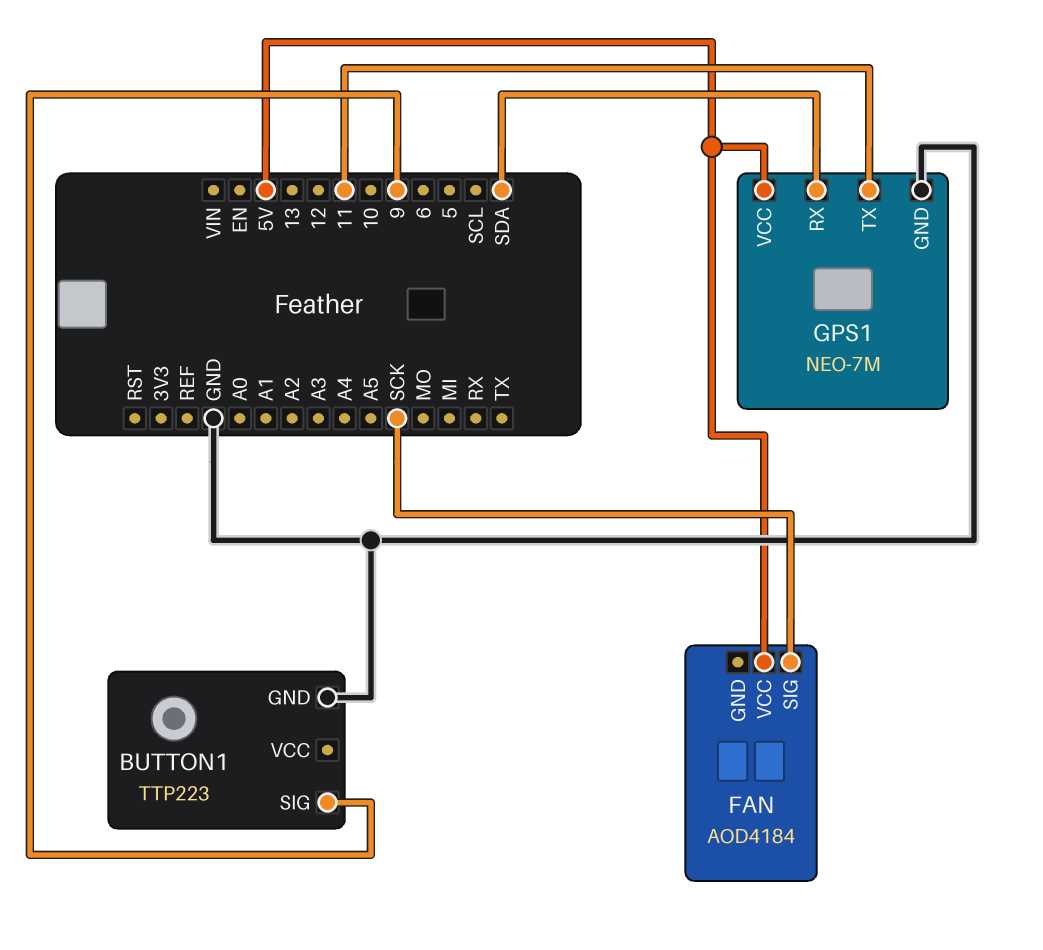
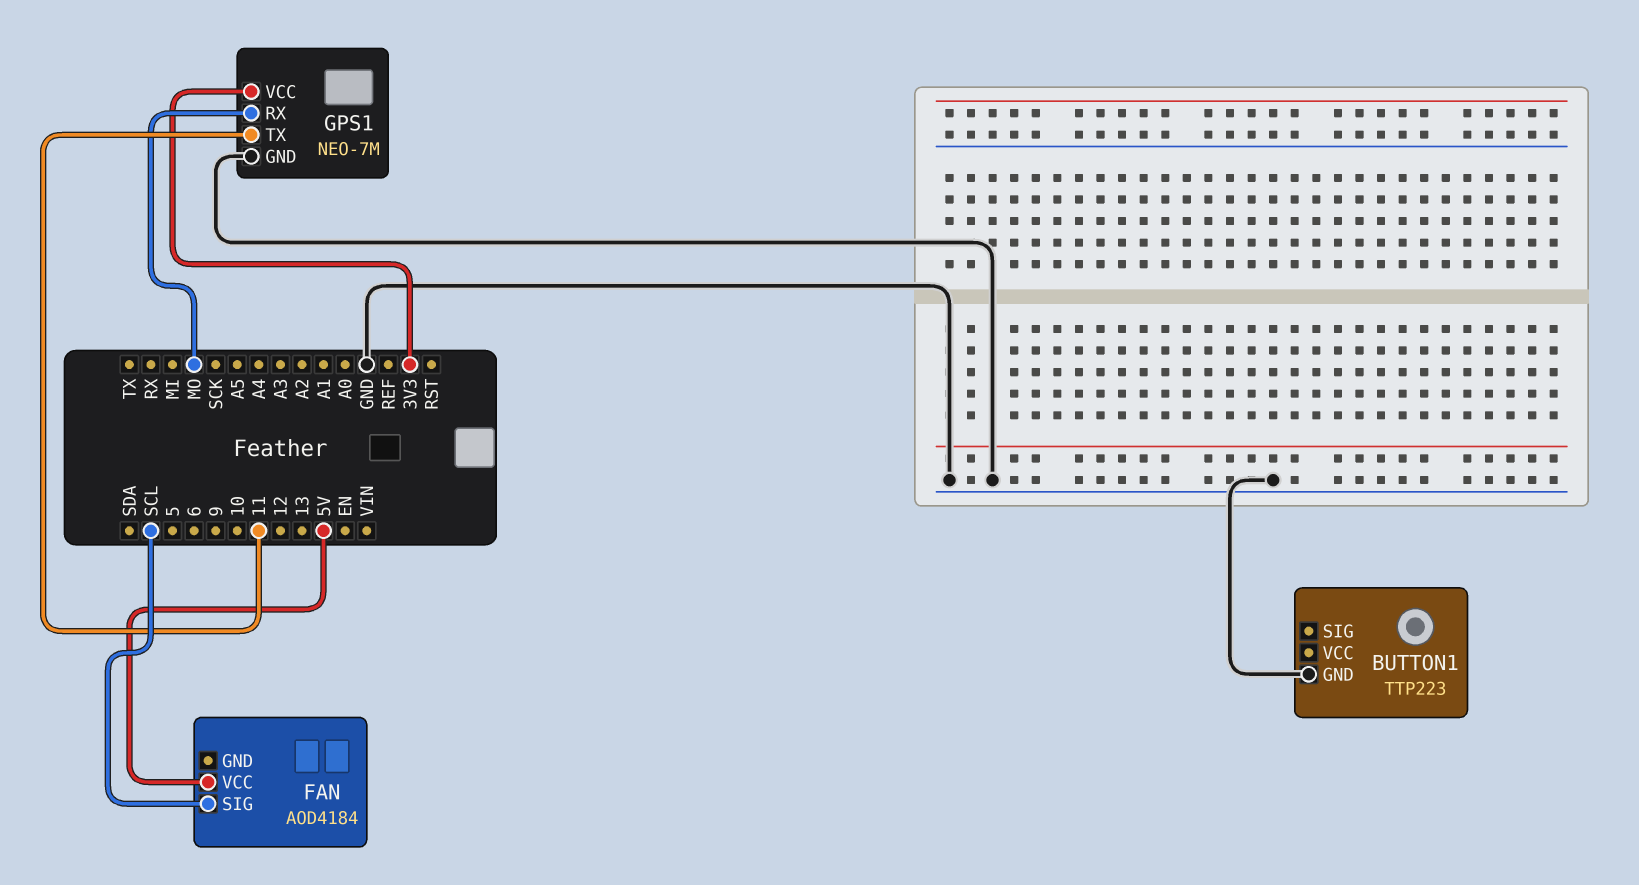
BUTTON1 pin SIG: 9 -> none
FAN pin SIG: SCK -> SCL
GPS1 pin RX: SDA -> MO
GPS1 pin VCC: 5V -> 3V3

